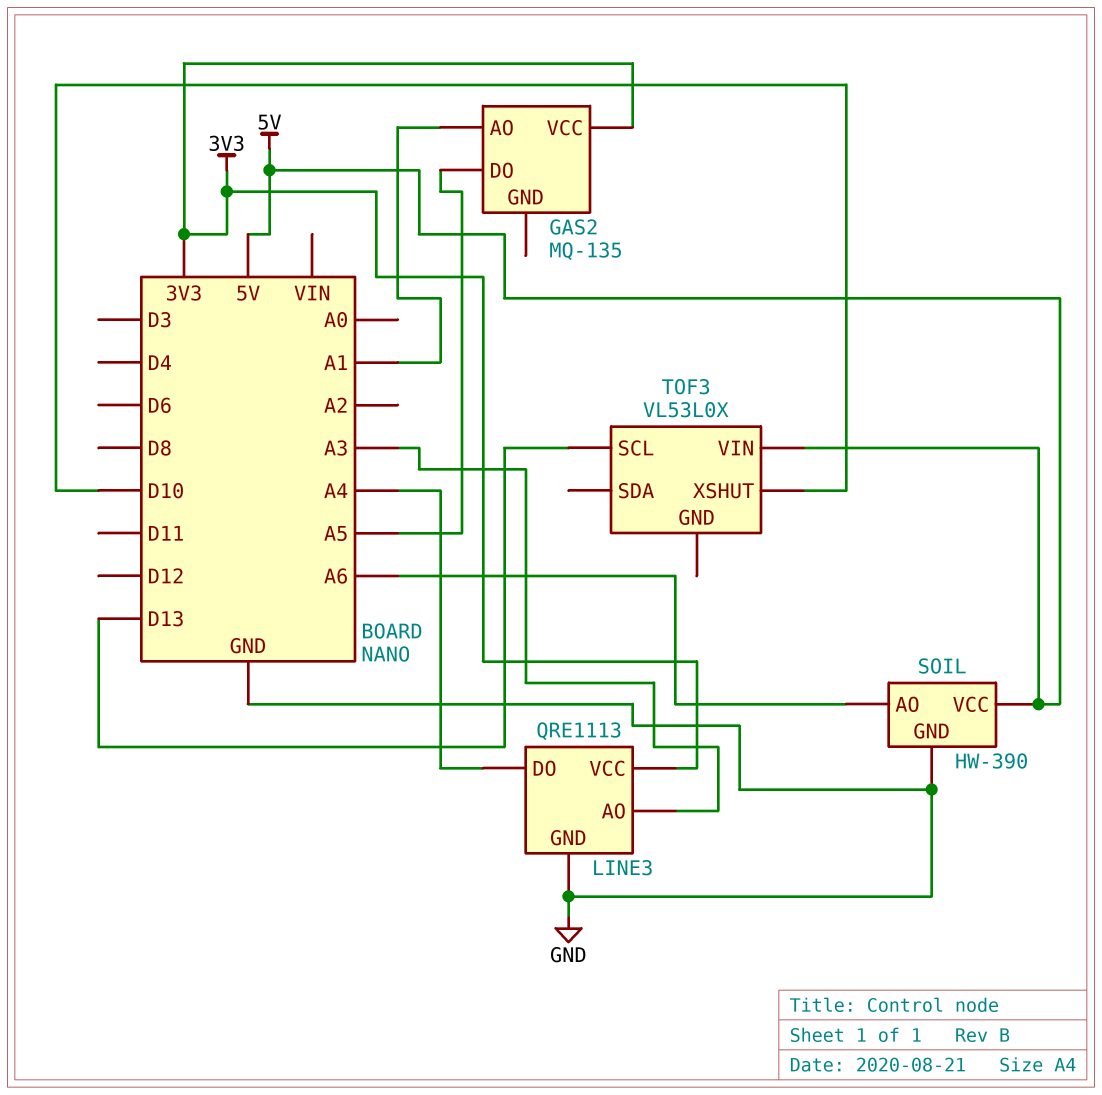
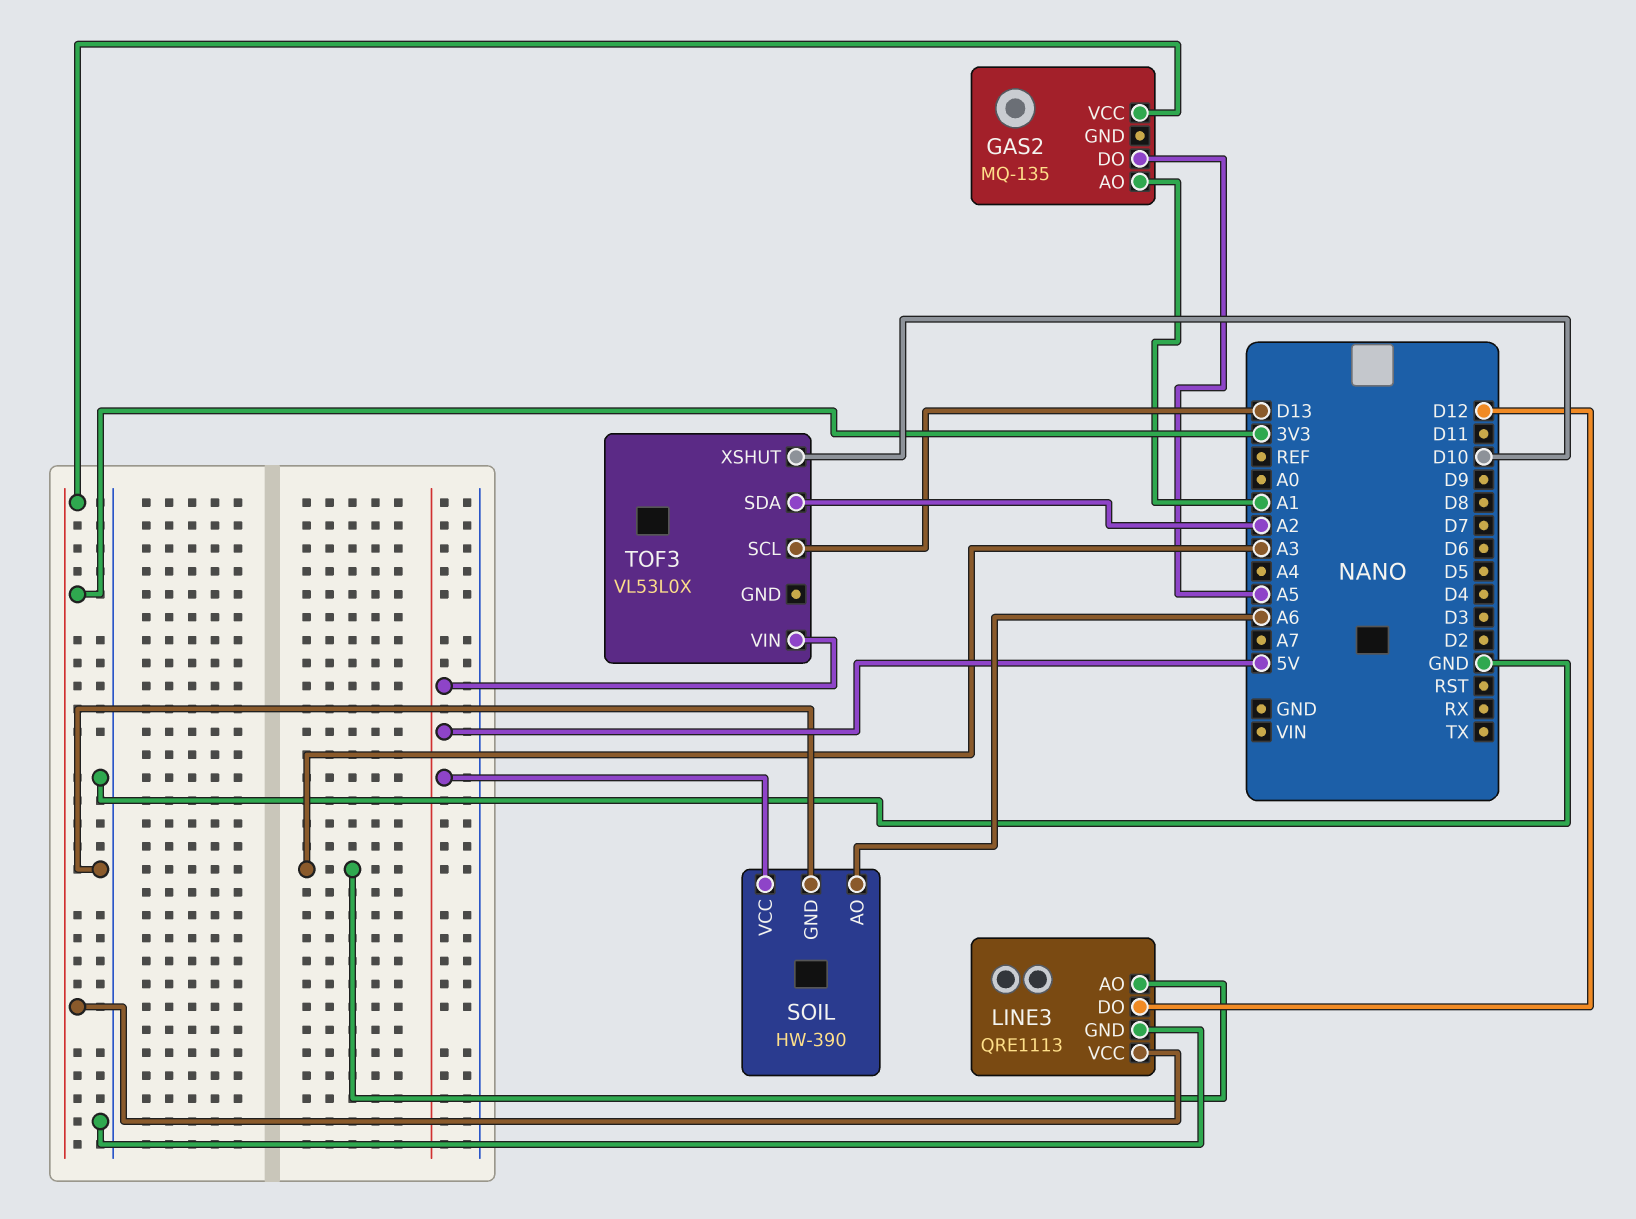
LINE3 pin DO: A4 -> D12
TOF3 pin SDA: none -> A2

